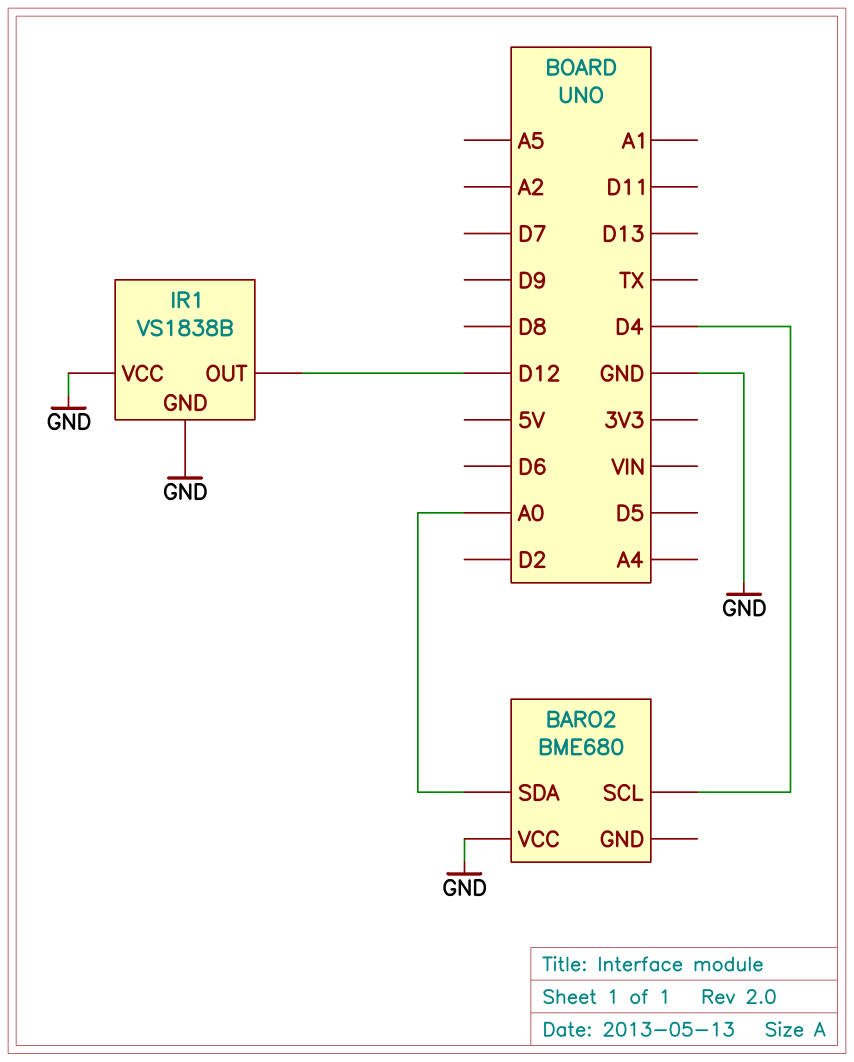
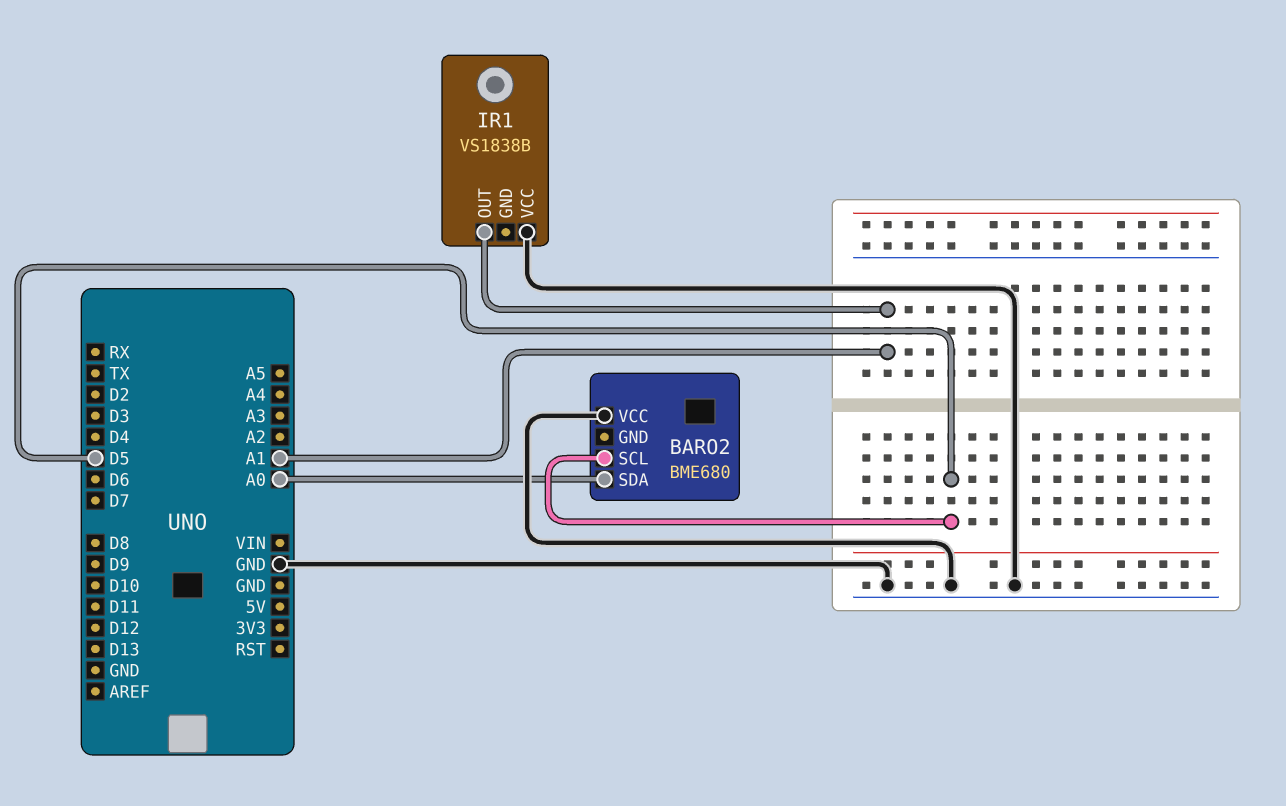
BARO2 pin SCL: D4 -> D5
IR1 pin GND: GND -> none
IR1 pin OUT: D12 -> A1

